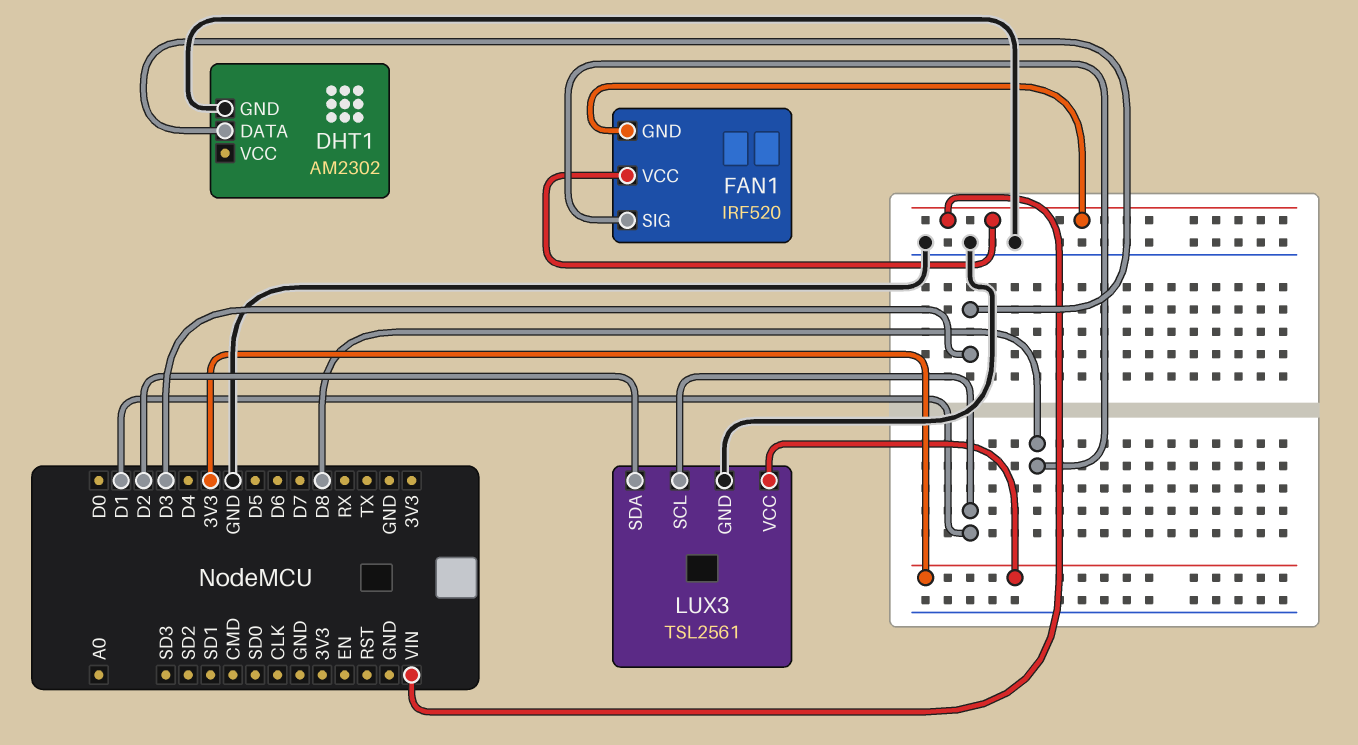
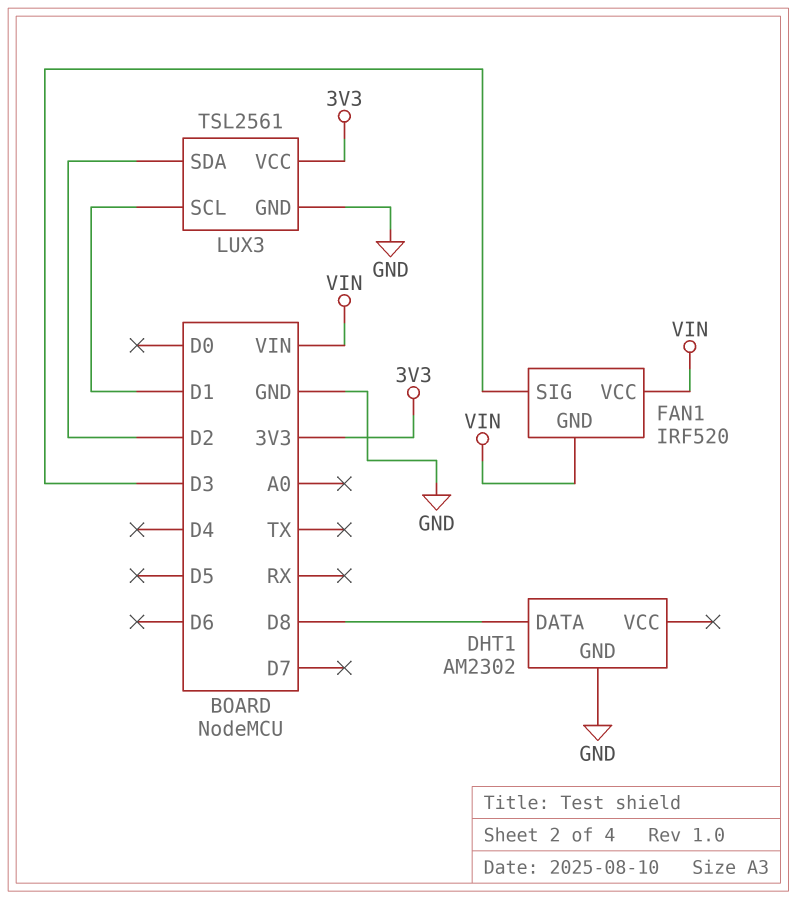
DHT1 pin DATA: D3 -> D8
FAN1 pin SIG: D8 -> D3

